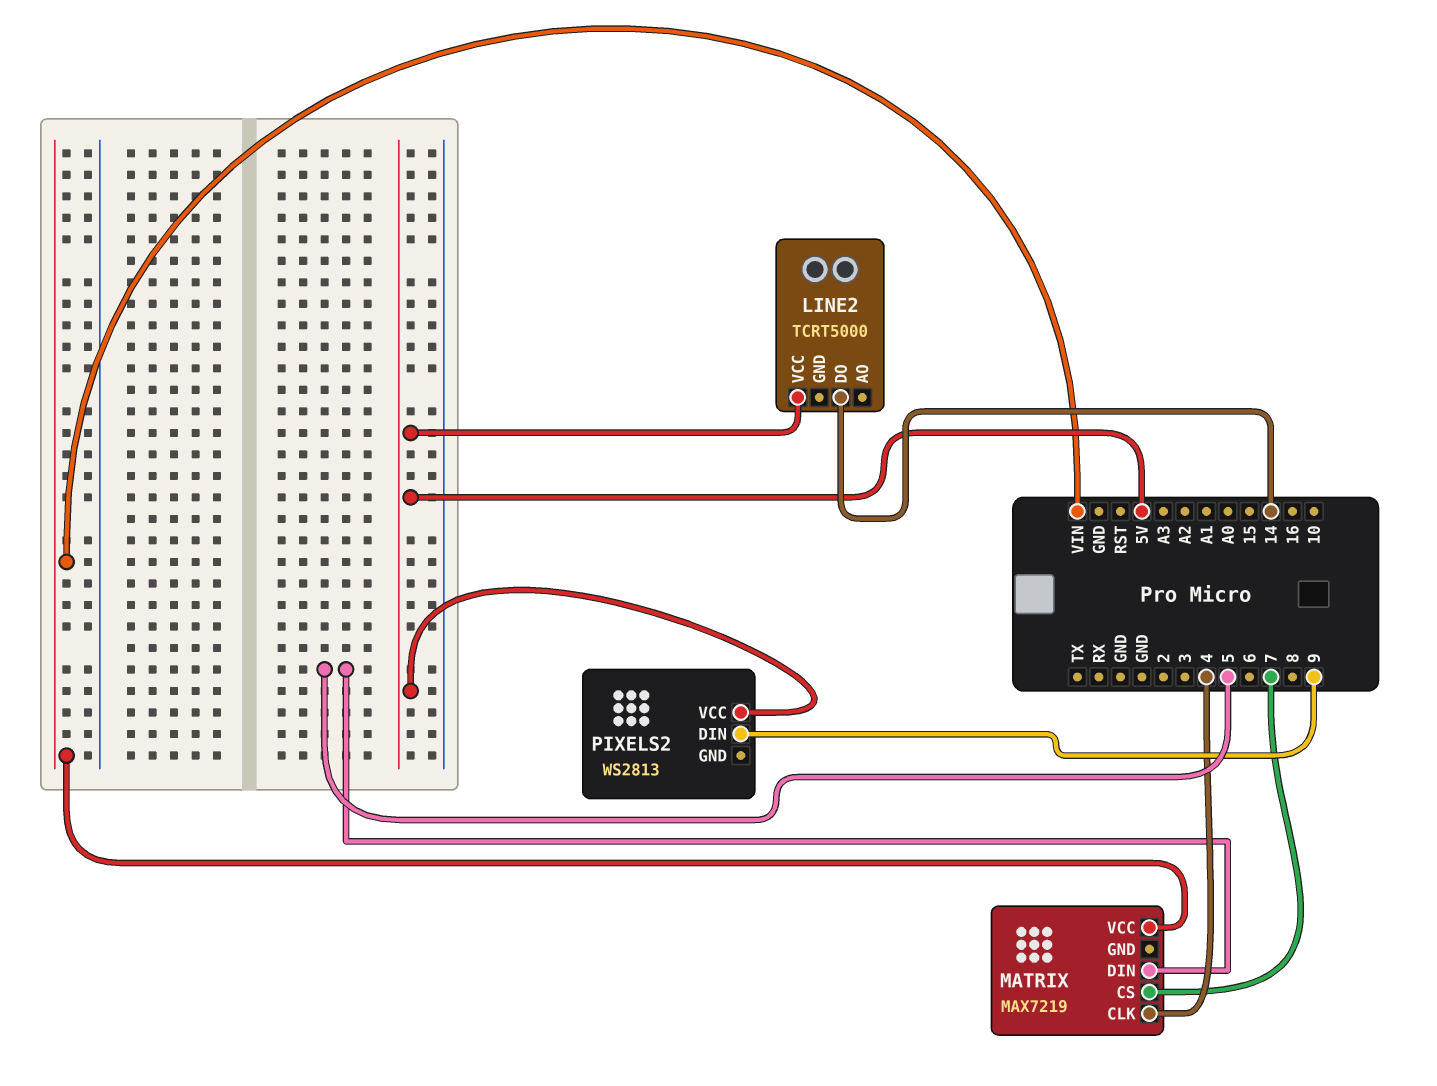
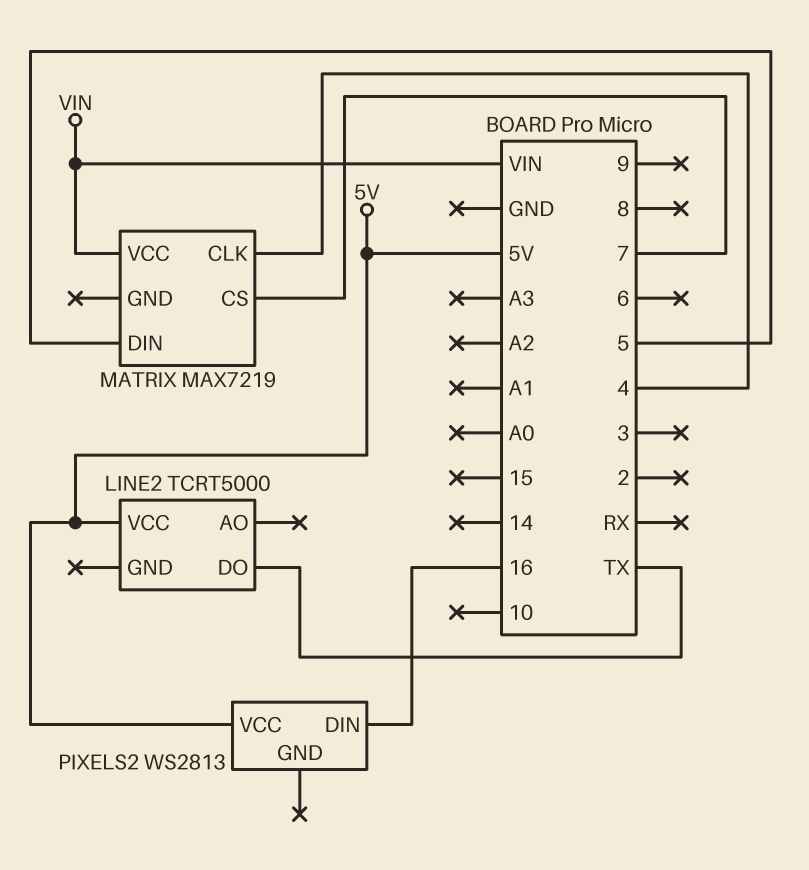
LINE2 pin DO: 14 -> TX
PIXELS2 pin DIN: 9 -> 16

